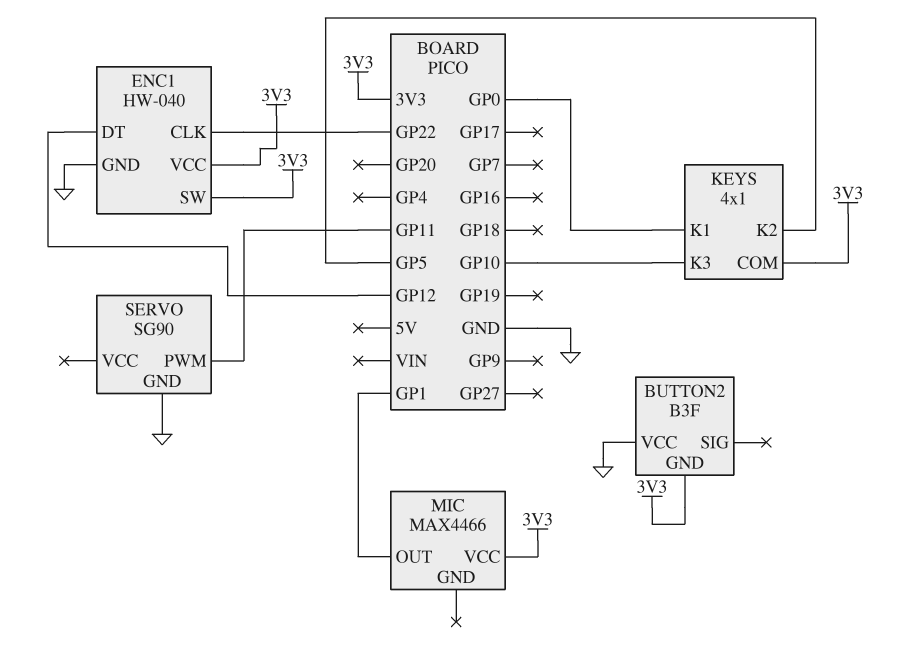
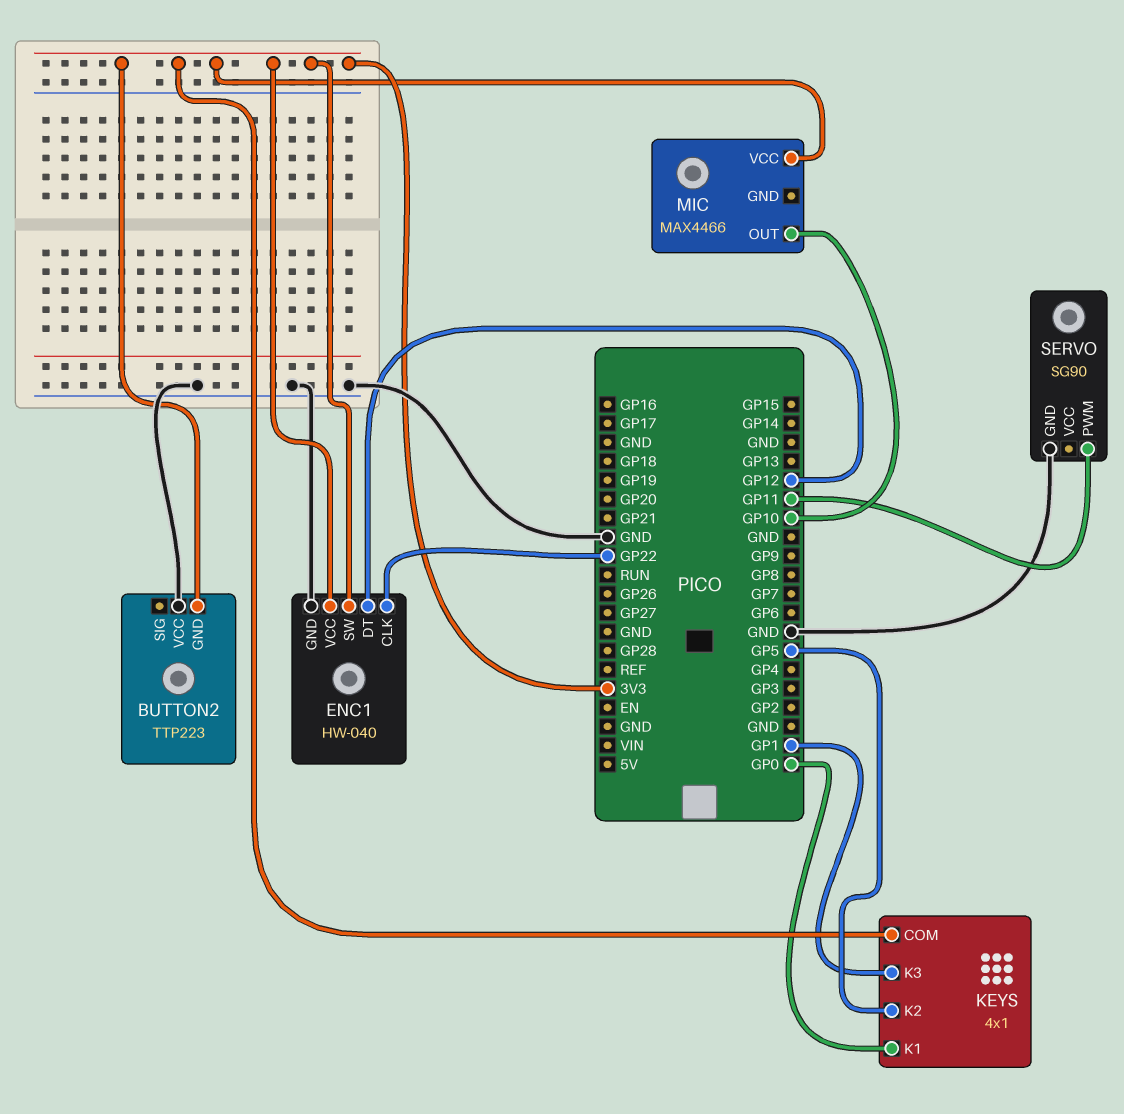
BUTTON2: B3F -> TTP223
KEYS pin K3: GP10 -> GP1
MIC pin OUT: GP1 -> GP10

